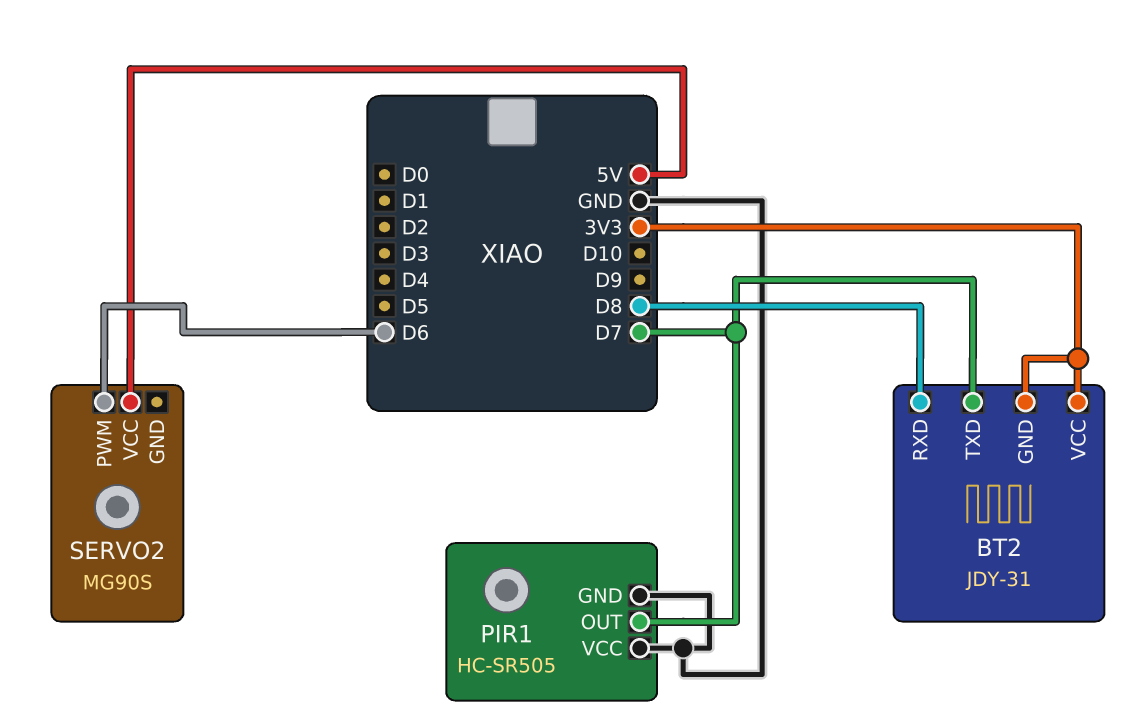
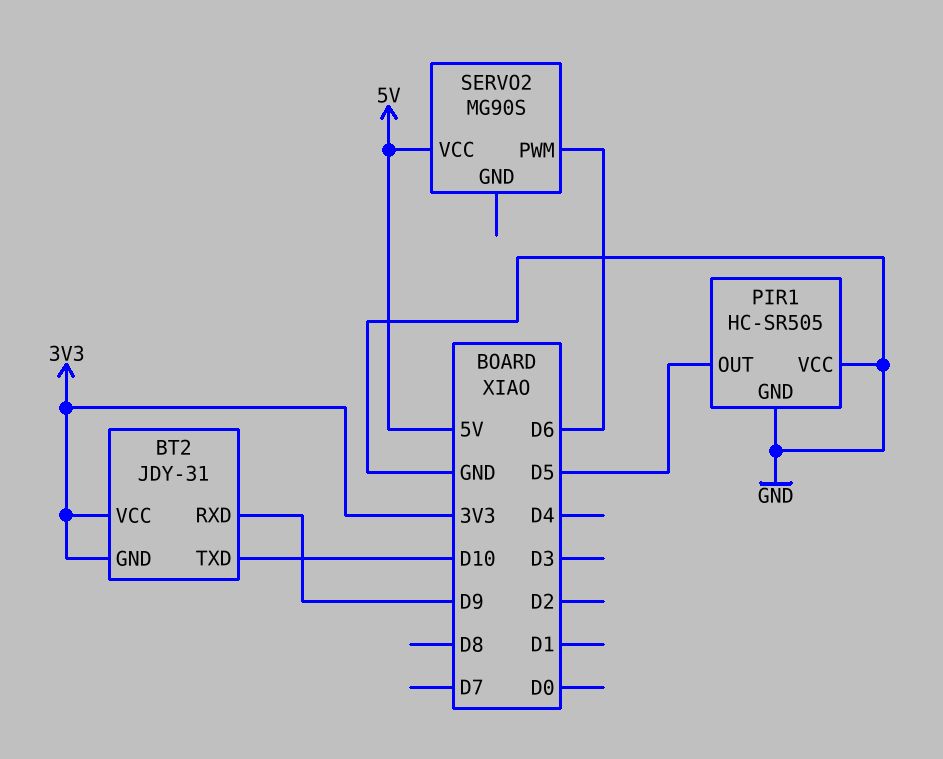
BT2 pin RXD: D8 -> D9
BT2 pin TXD: D7 -> D10
PIR1 pin OUT: D7 -> D5

